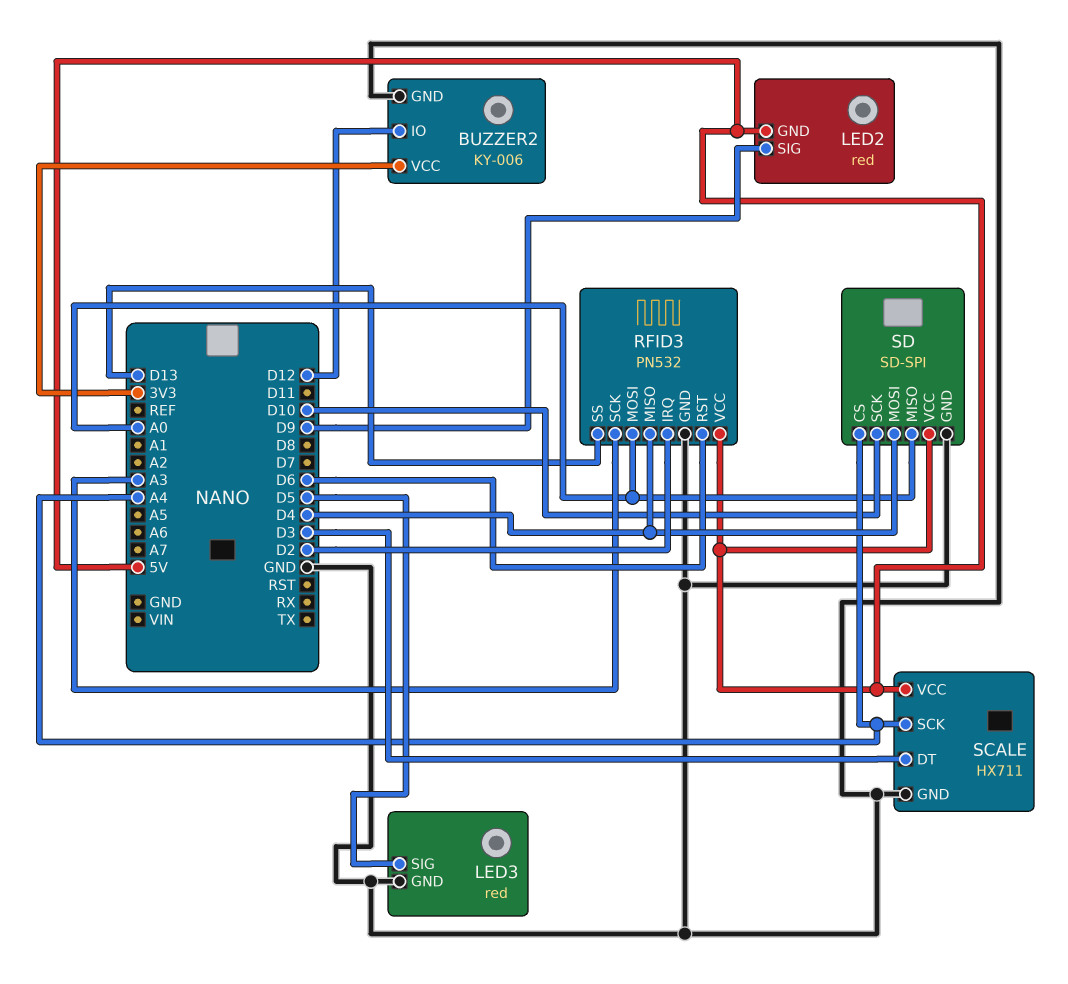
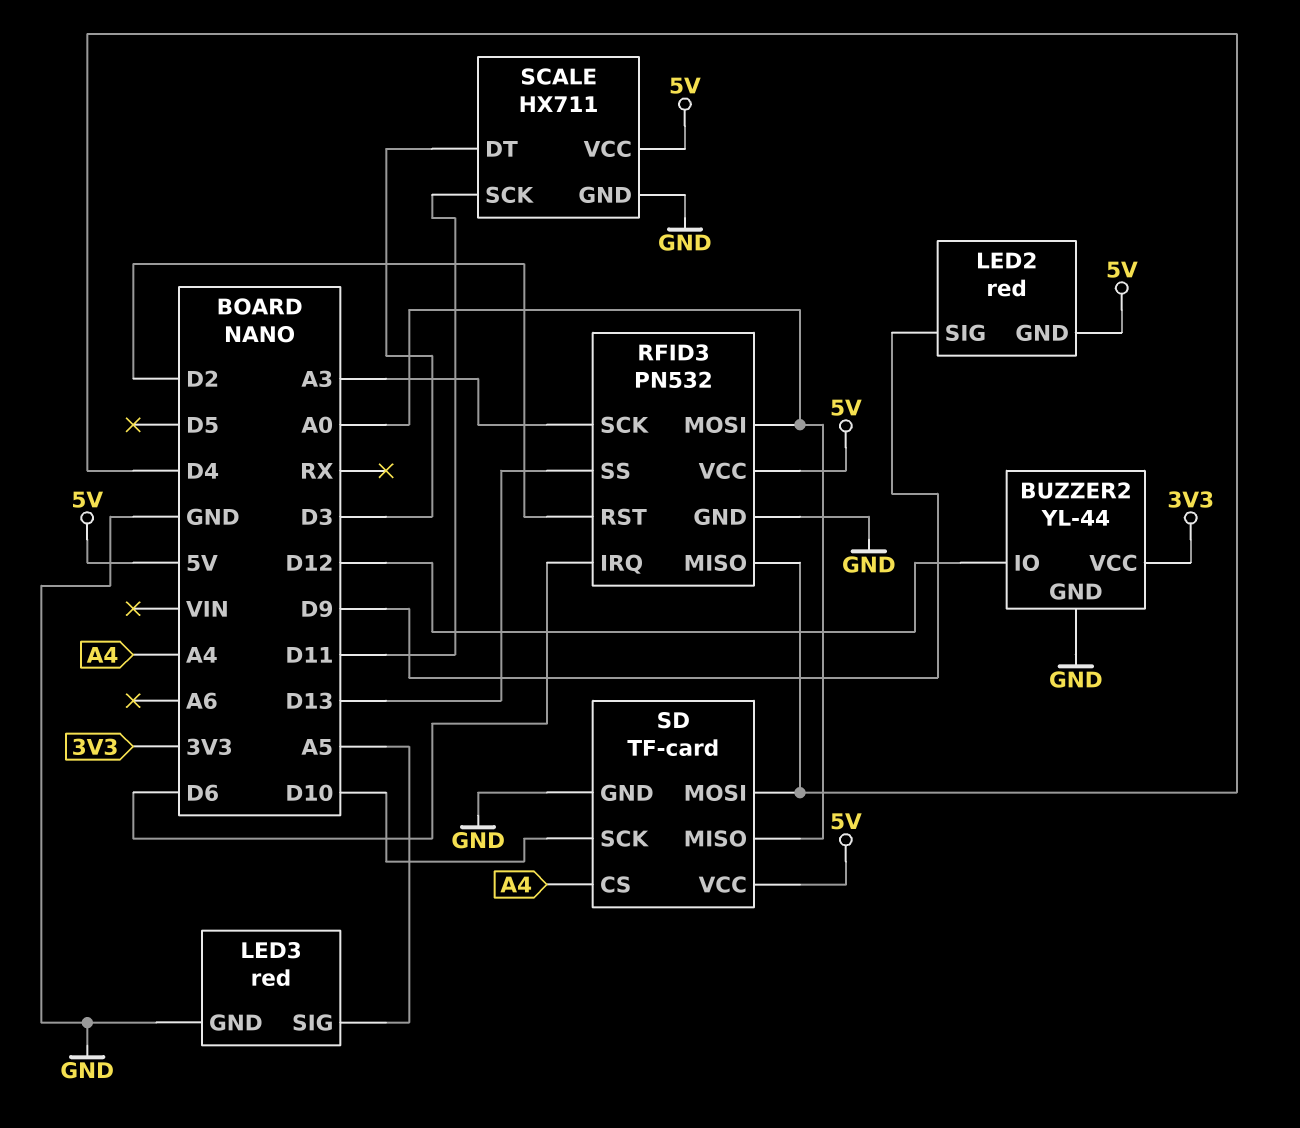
BUZZER2: KY-006 -> YL-44
LED3 pin SIG: D5 -> A5
RFID3 pin IRQ: D2 -> D6
RFID3 pin RST: D6 -> D2
SCALE pin SCK: A4 -> D11
SD: SD-SPI -> TF-card

